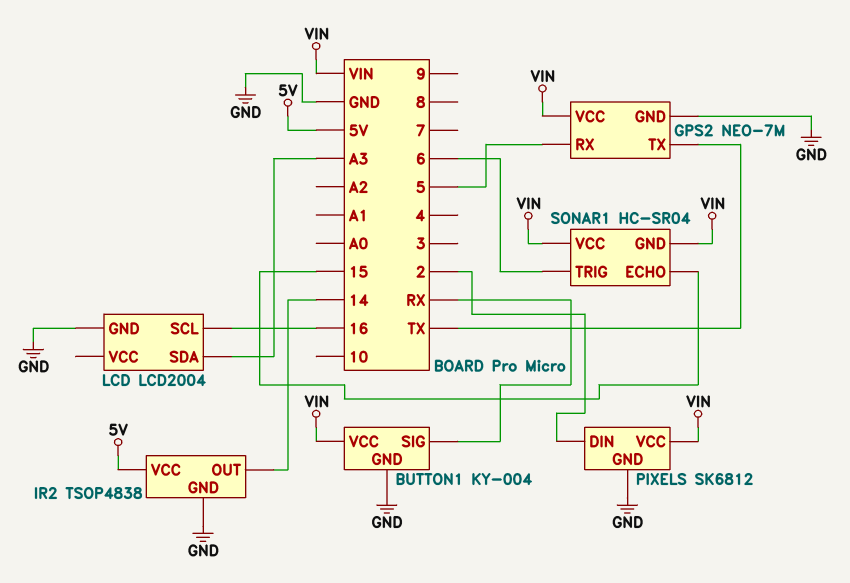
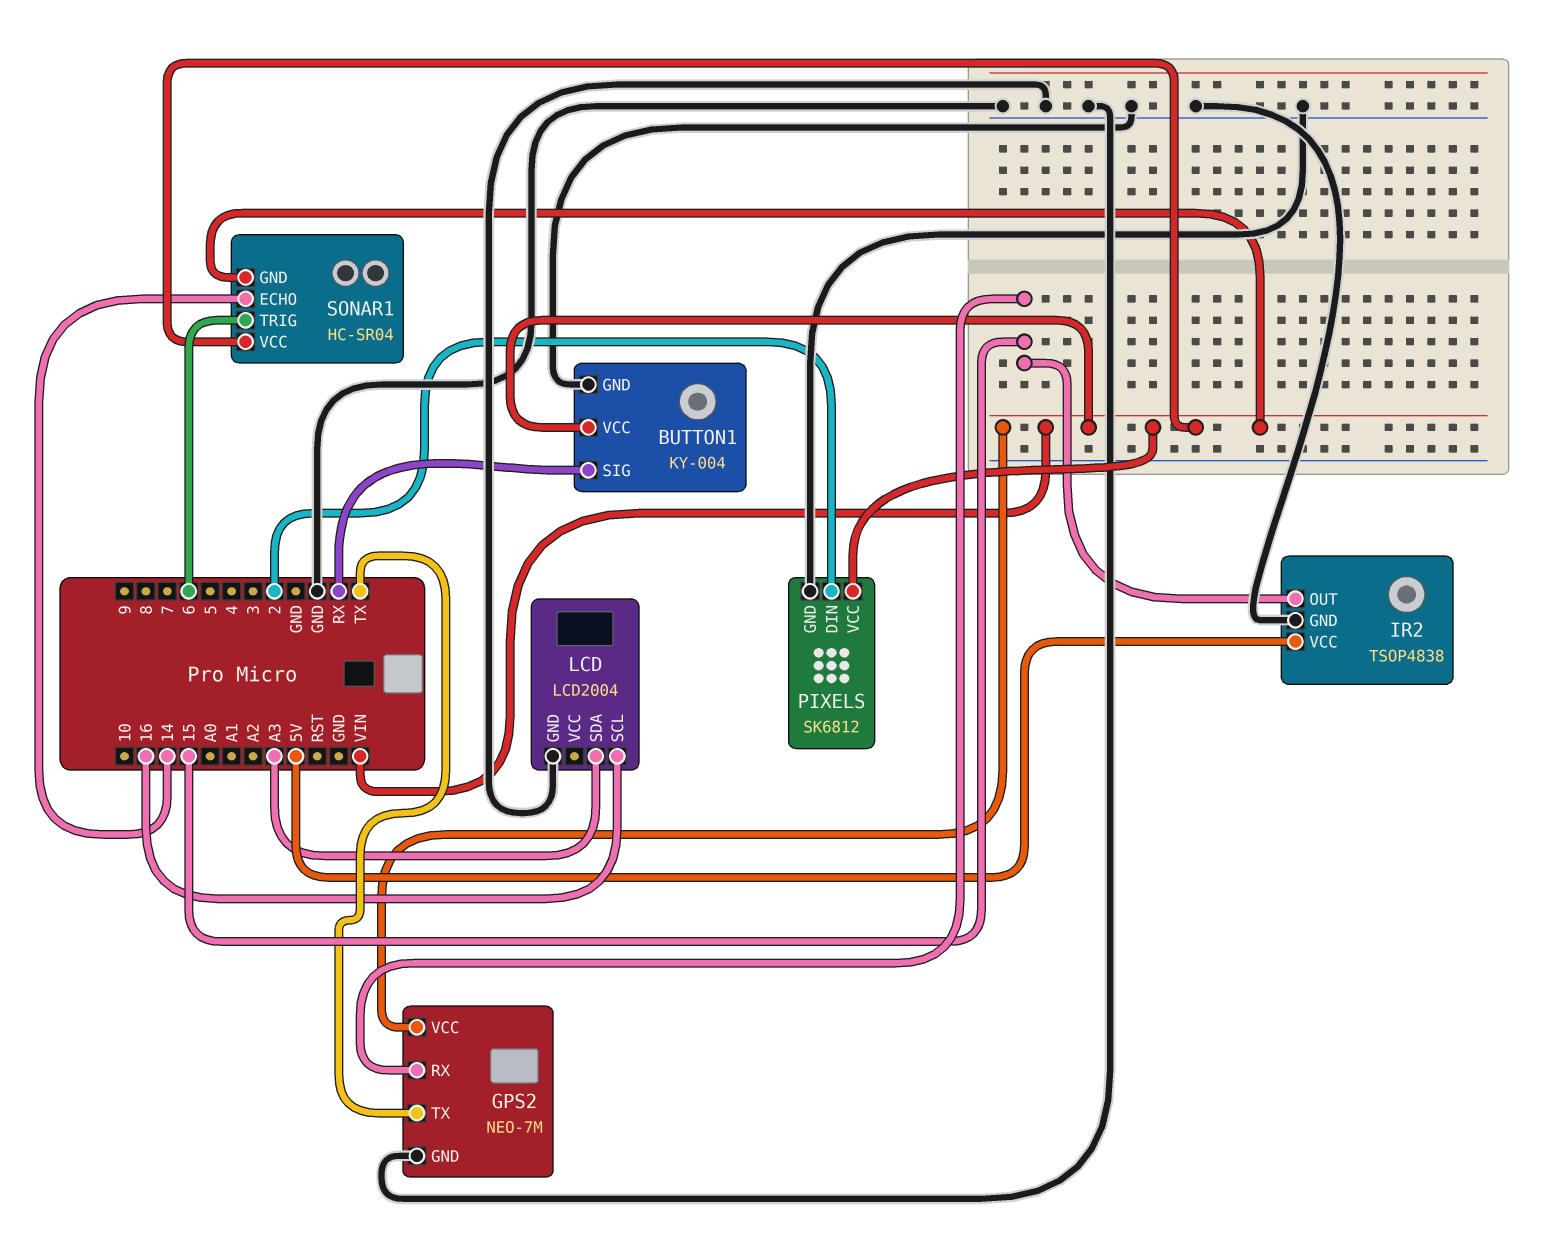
GPS2 pin RX: 5 -> 15
IR2 pin OUT: 14 -> 15
SONAR1 pin ECHO: 15 -> 14

